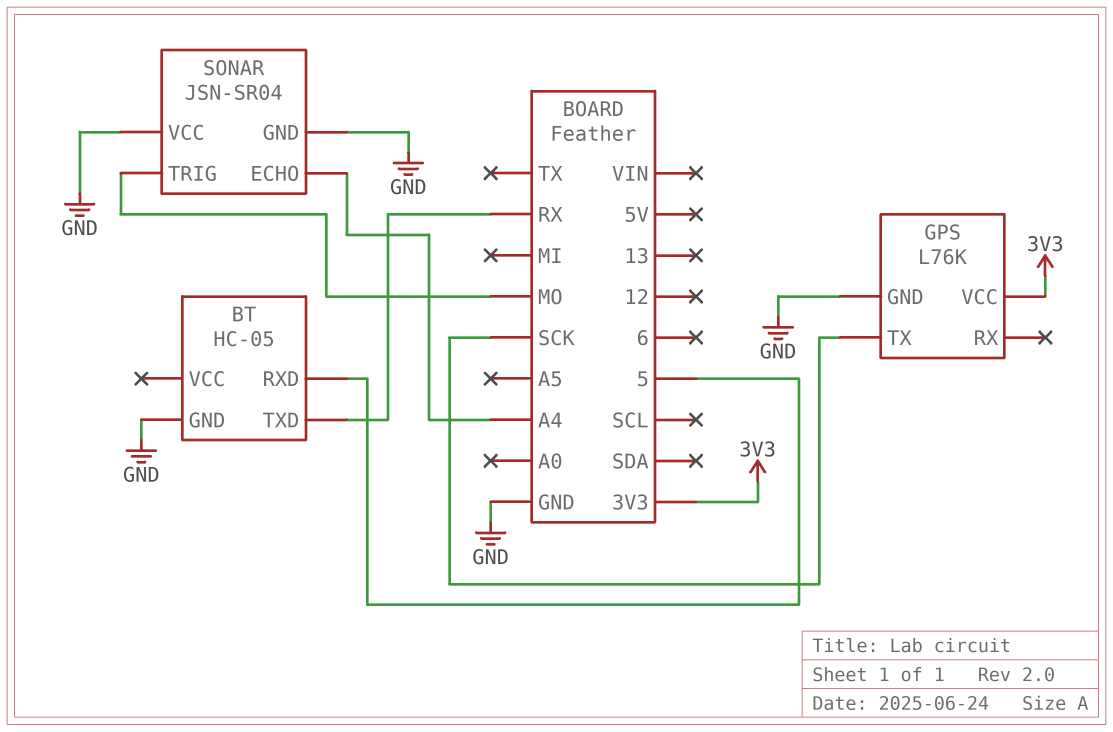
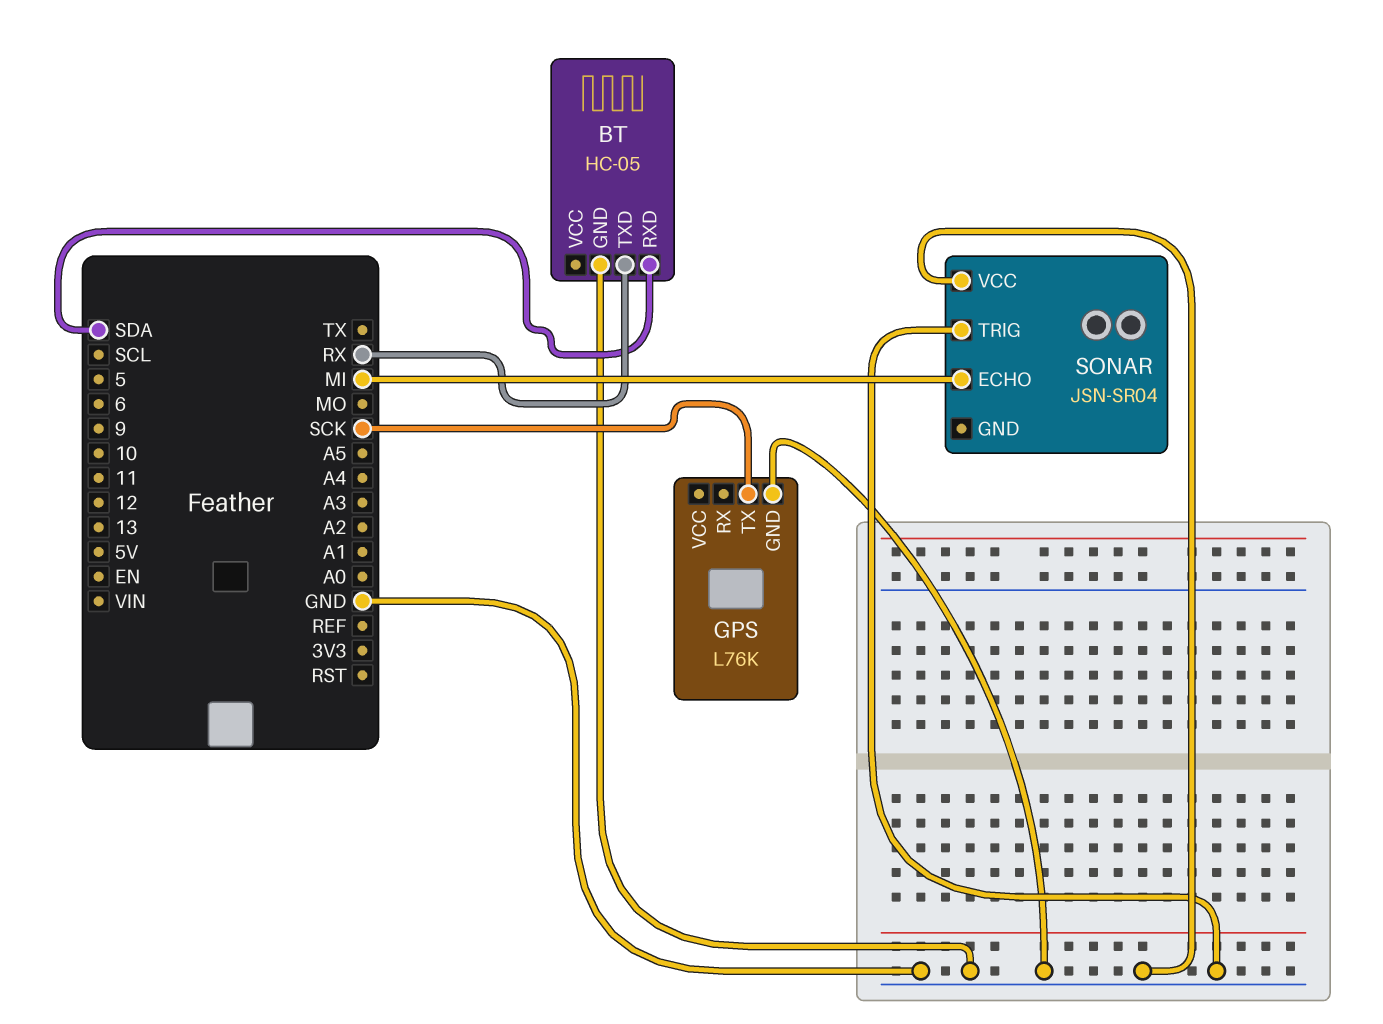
BT pin RXD: 5 -> SDA
GPS pin VCC: 3V3 -> none
SONAR pin ECHO: A4 -> MI
SONAR pin GND: GND -> none
SONAR pin TRIG: MO -> GND

